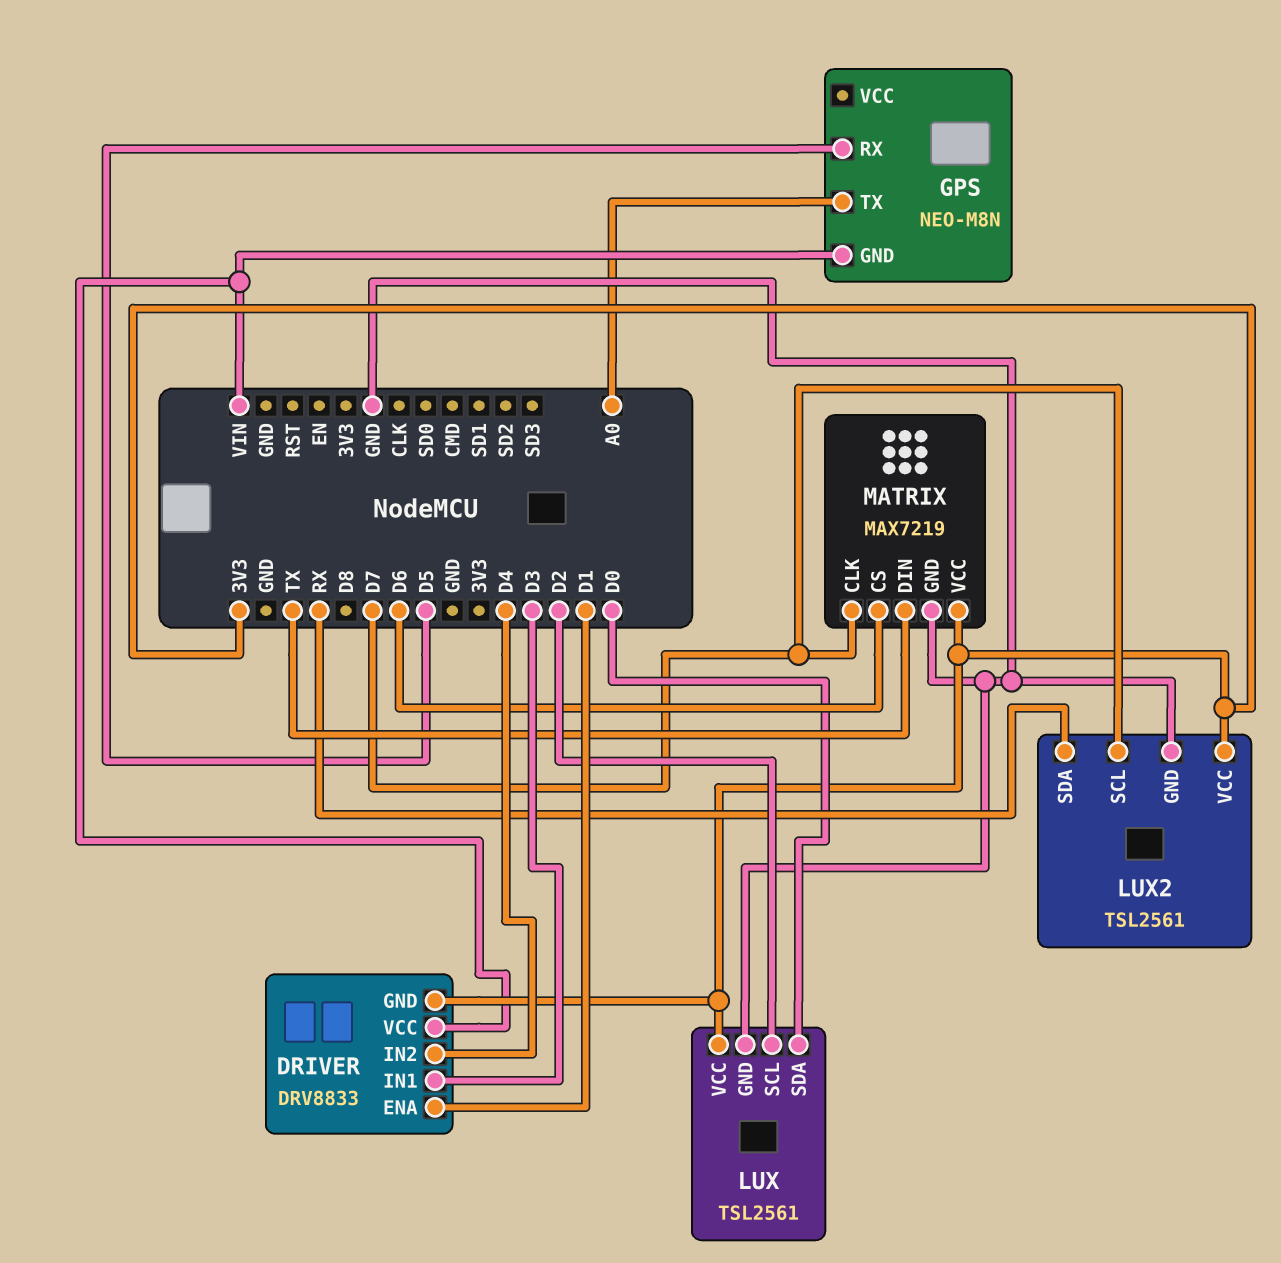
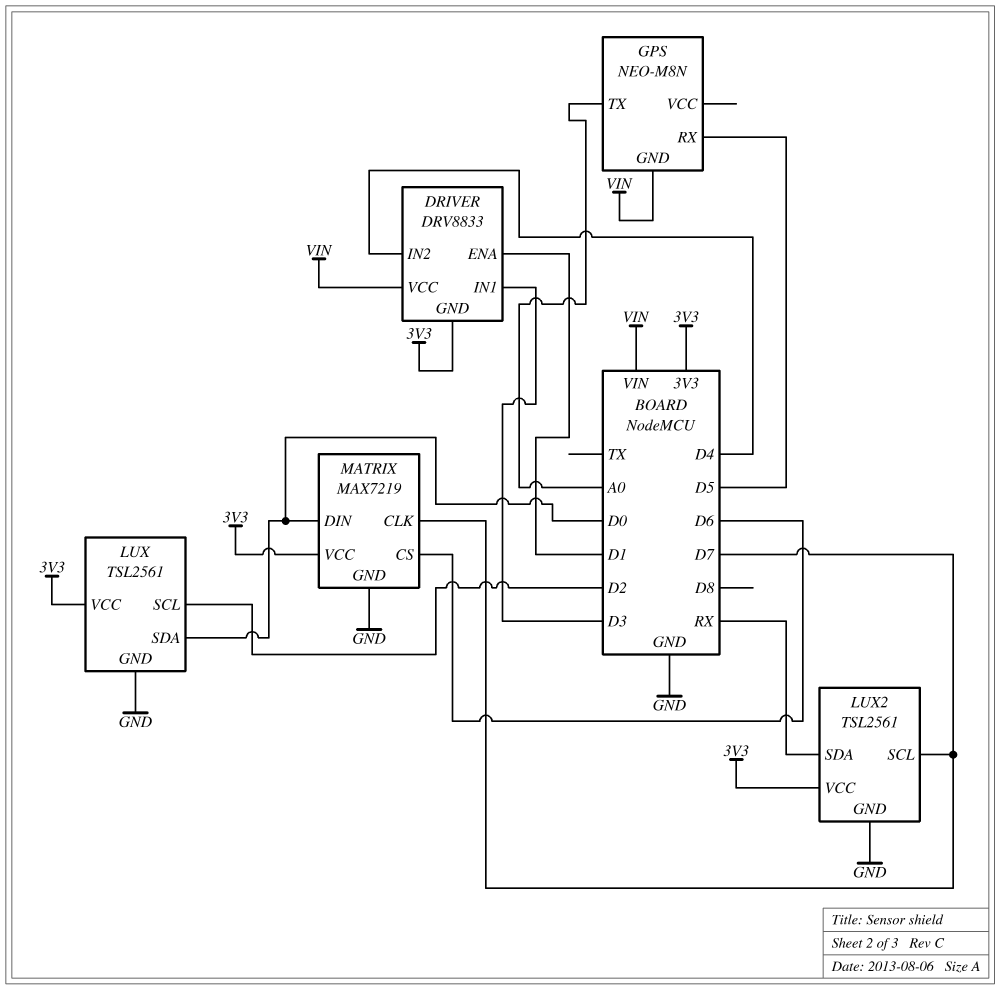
MATRIX pin DIN: TX -> D0

